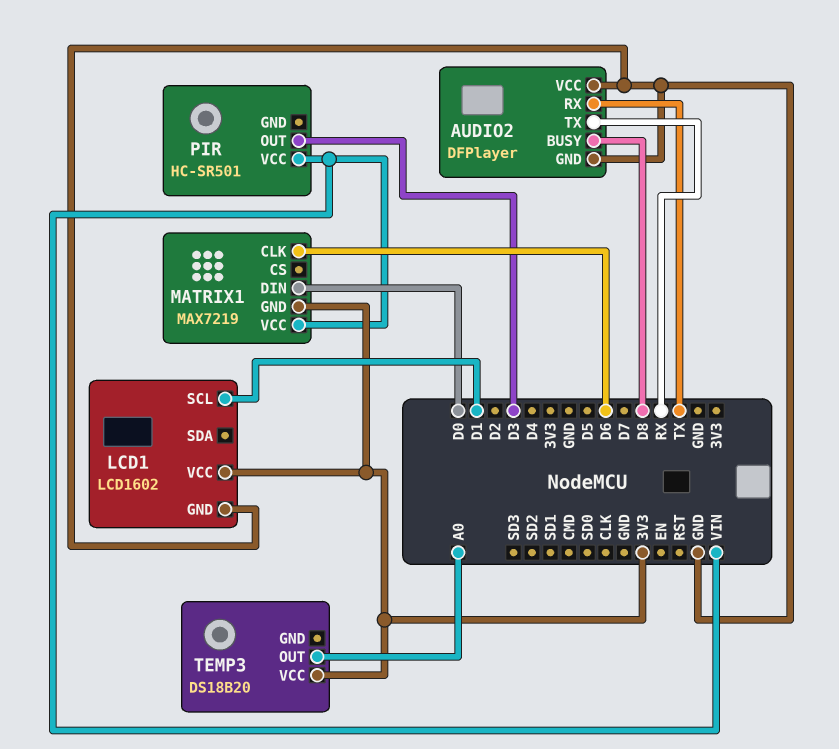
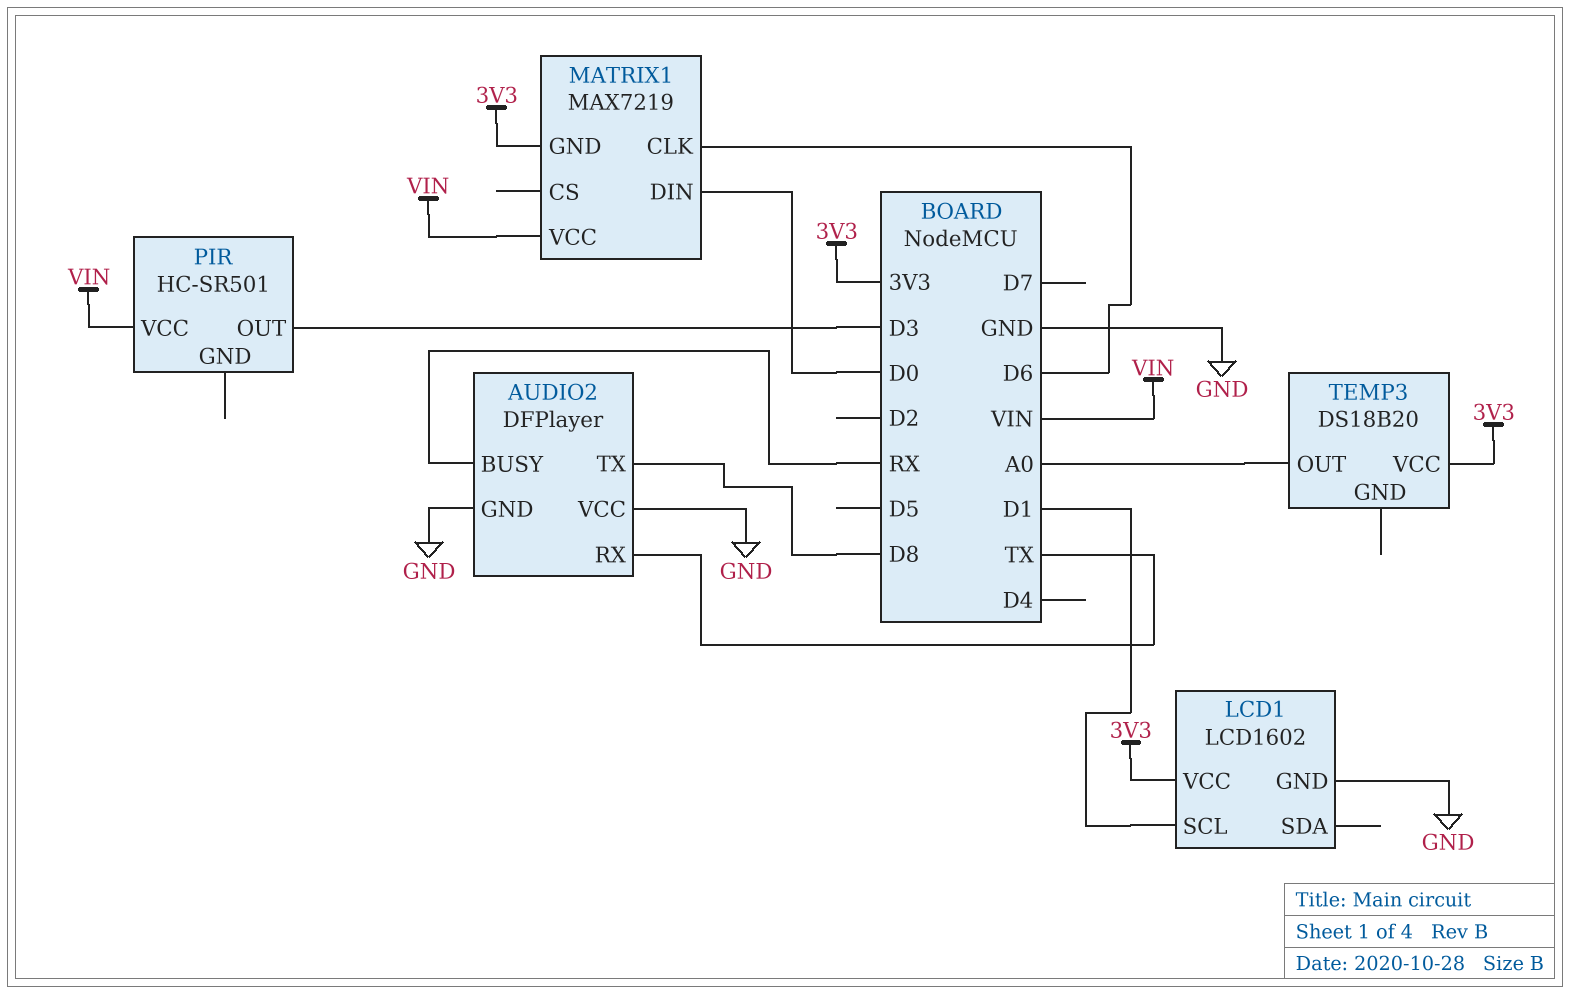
AUDIO2 pin BUSY: D8 -> RX
AUDIO2 pin TX: RX -> D8

